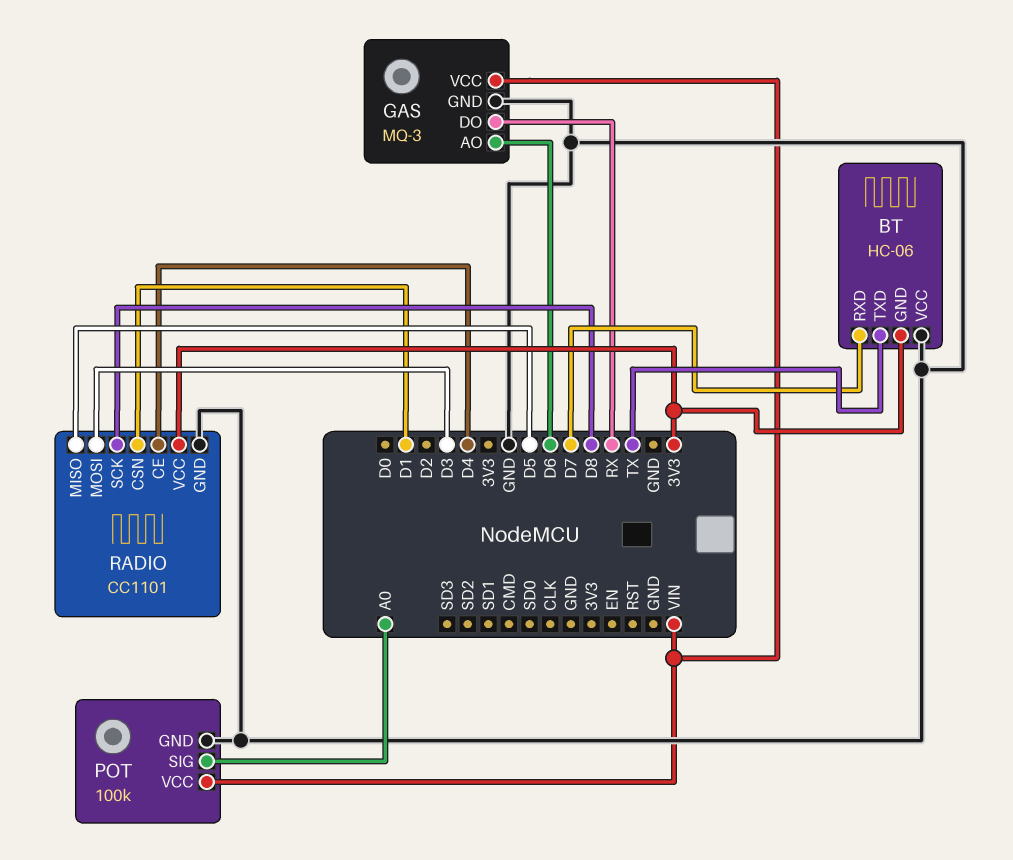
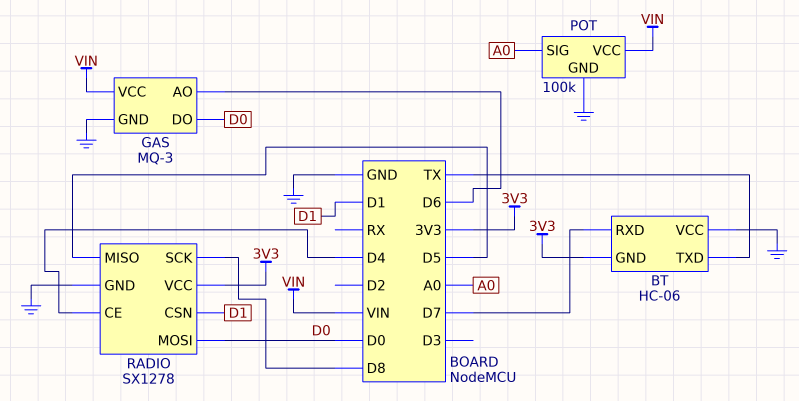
GAS pin DO: RX -> D0
RADIO: CC1101 -> SX1278
RADIO pin MOSI: D3 -> D0

